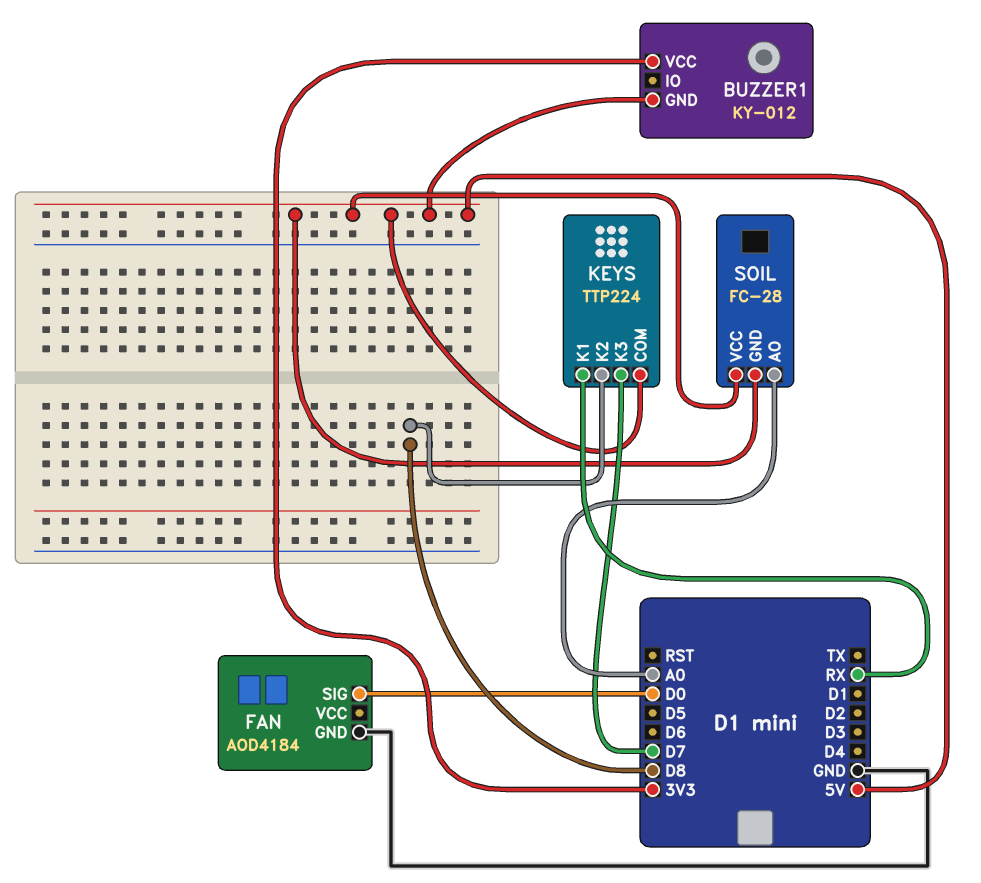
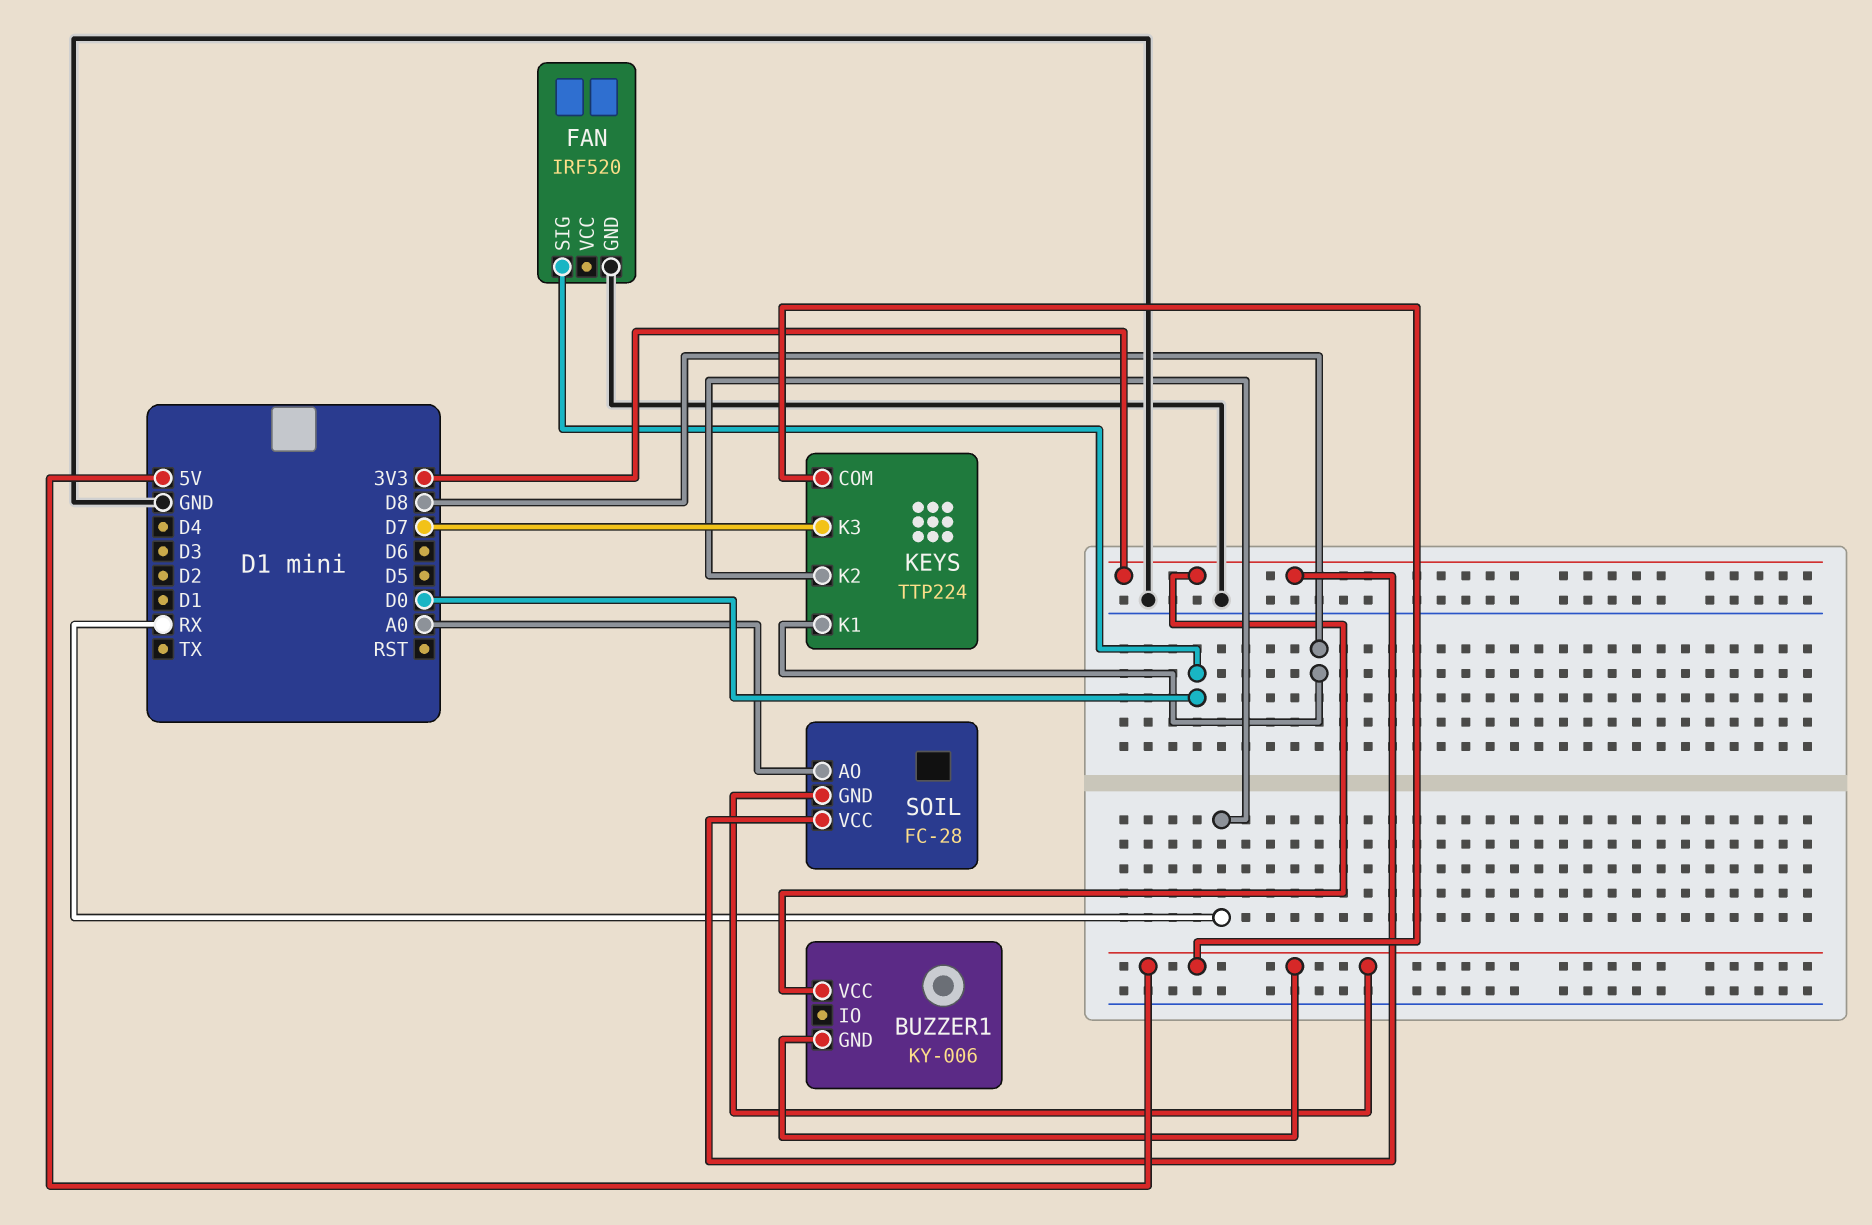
BUZZER1: KY-012 -> KY-006
FAN: AOD4184 -> IRF520
KEYS pin K1: RX -> D8
KEYS pin K2: D8 -> RX
SOIL pin VCC: 5V -> 3V3

